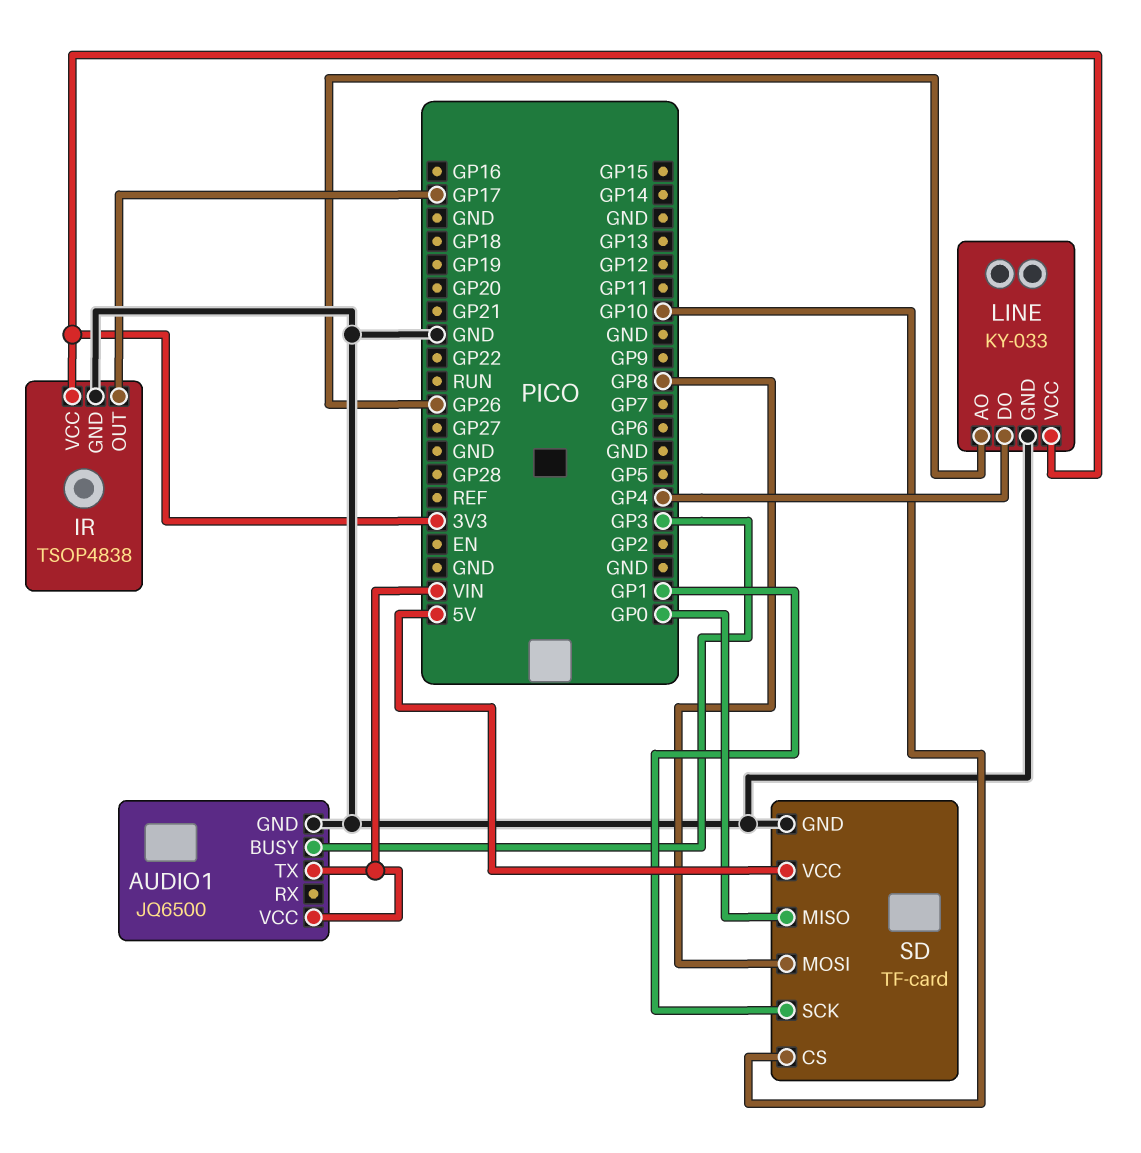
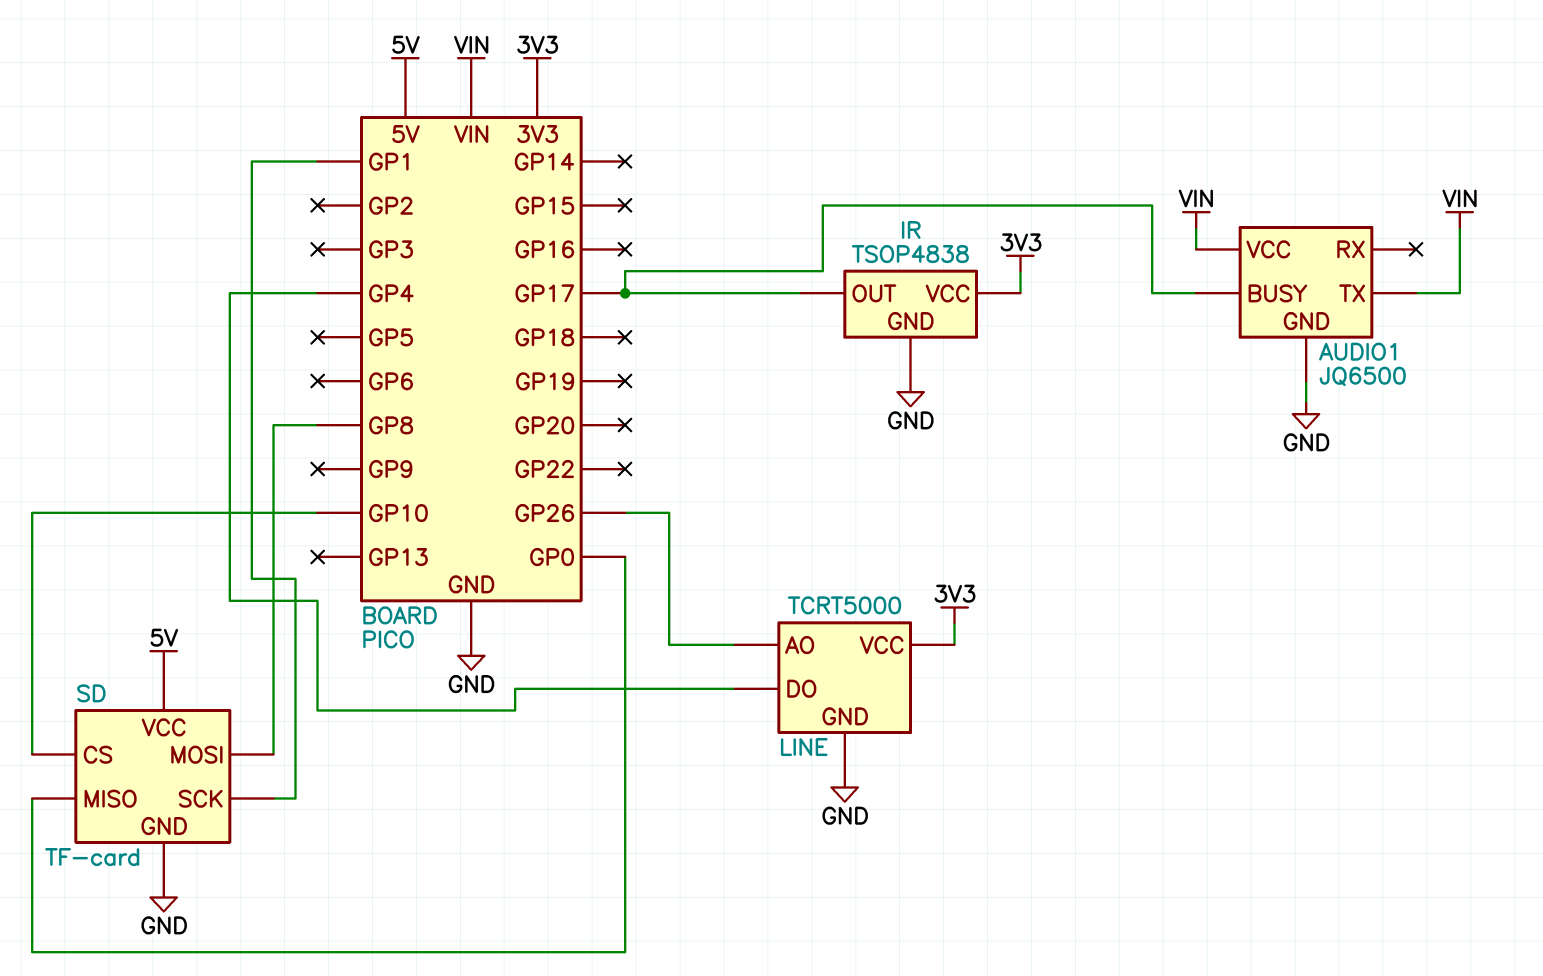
AUDIO1 pin BUSY: GP3 -> GP17
LINE: KY-033 -> TCRT5000

